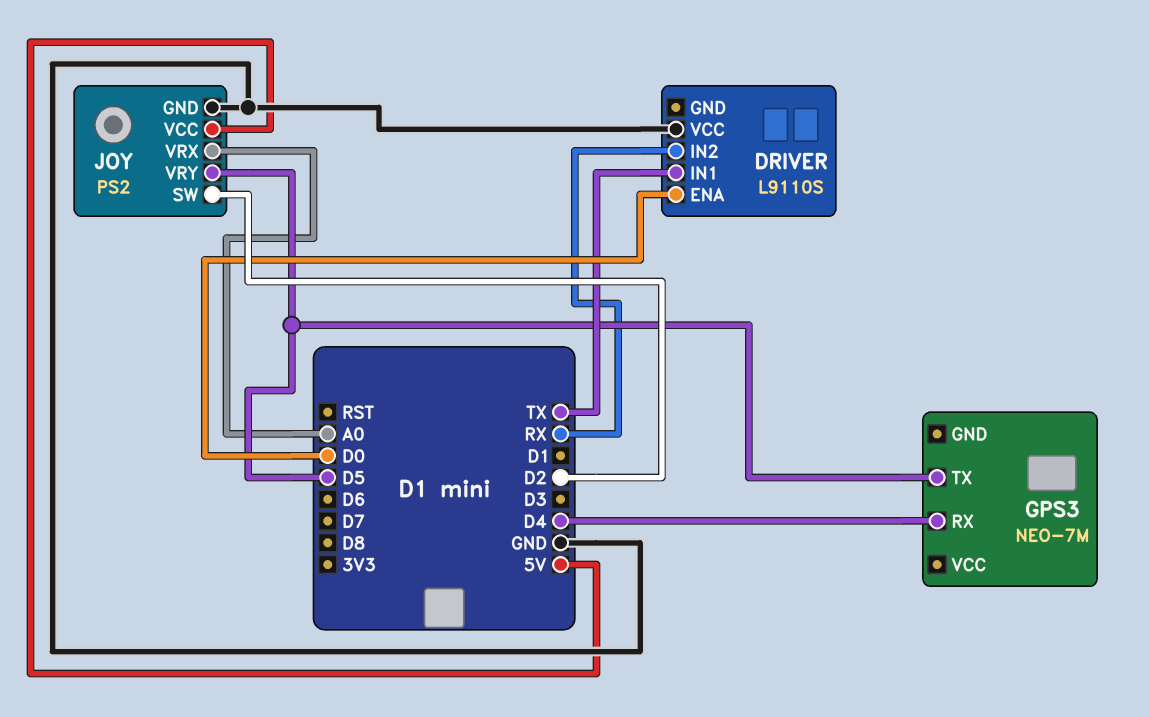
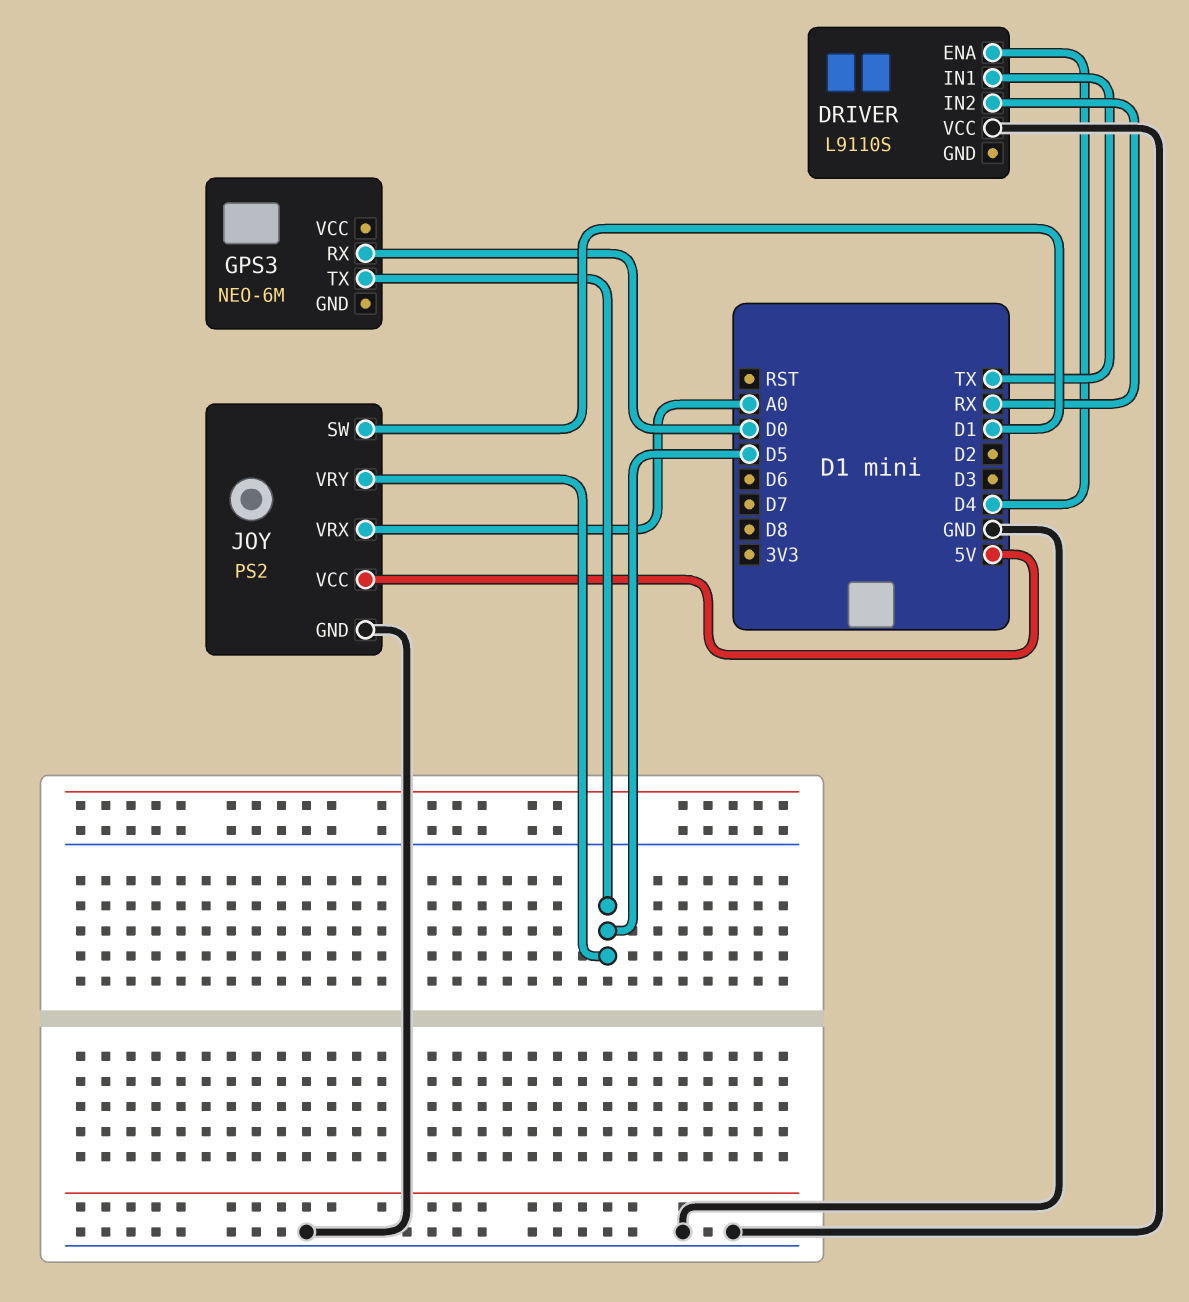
DRIVER pin ENA: D0 -> D4
GPS3: NEO-7M -> NEO-6M
GPS3 pin RX: D4 -> D0
JOY pin SW: D2 -> D1

